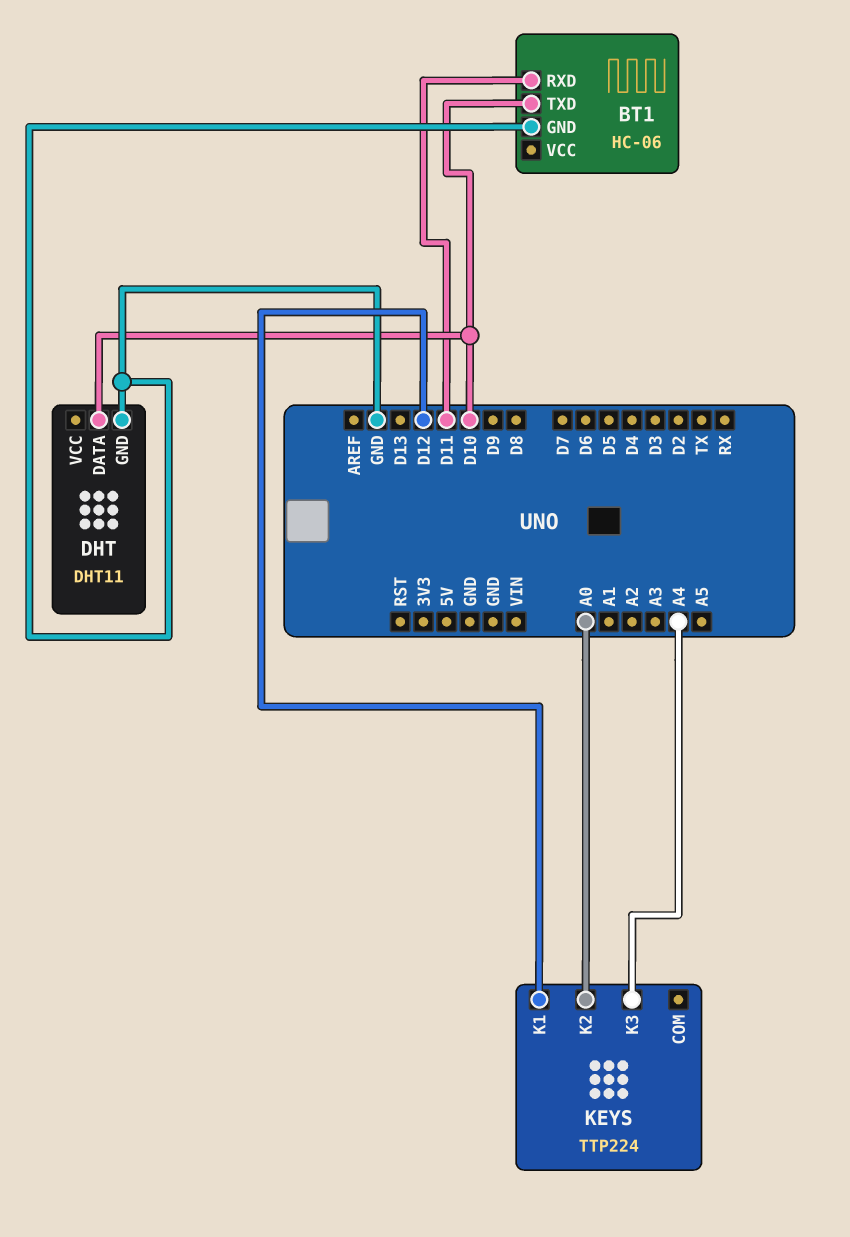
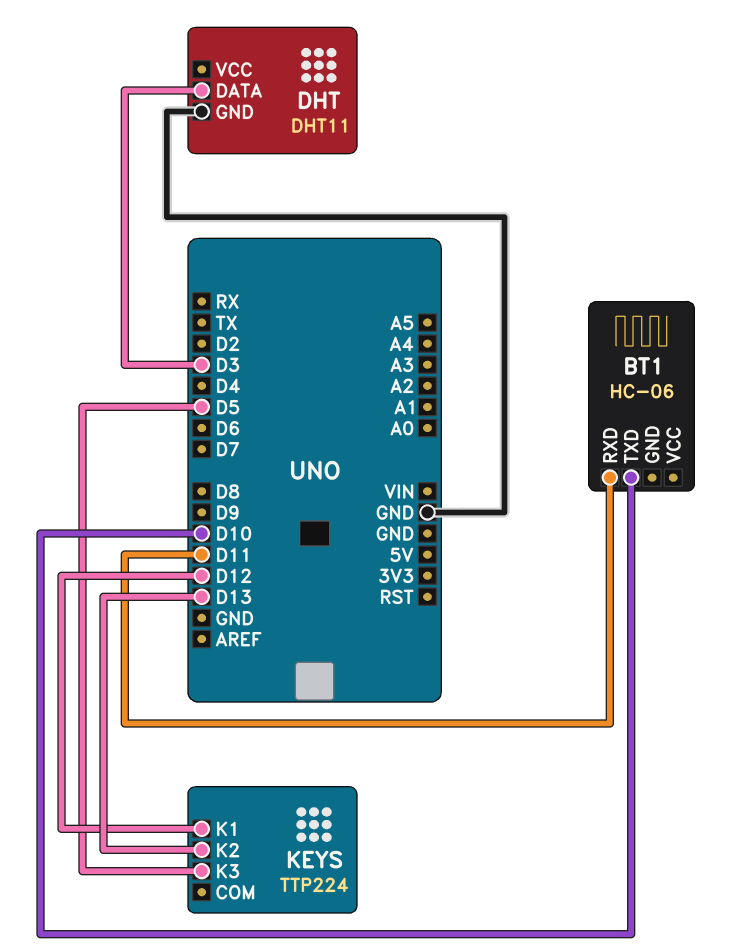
BT1 pin GND: GND -> none
DHT pin DATA: D10 -> D3
KEYS pin K2: A0 -> D13
KEYS pin K3: A4 -> D5

